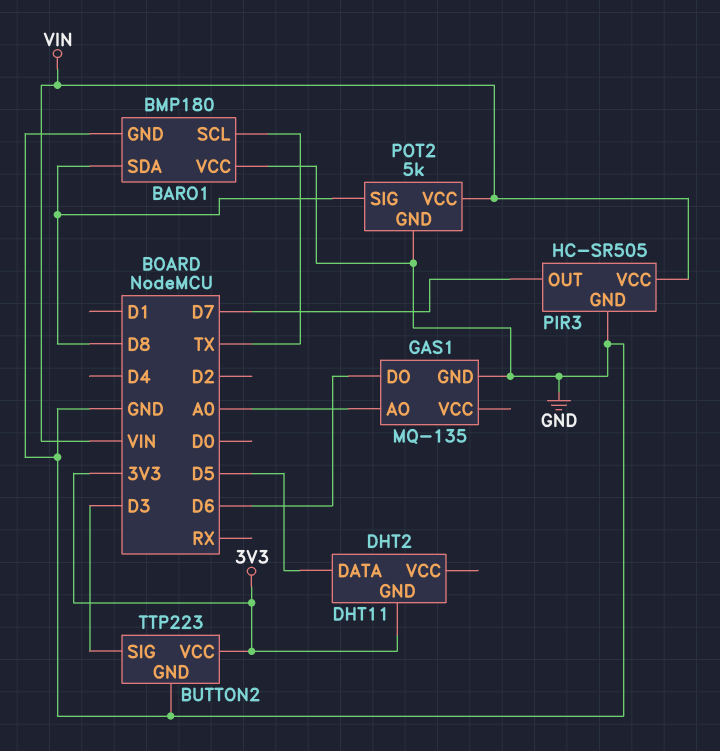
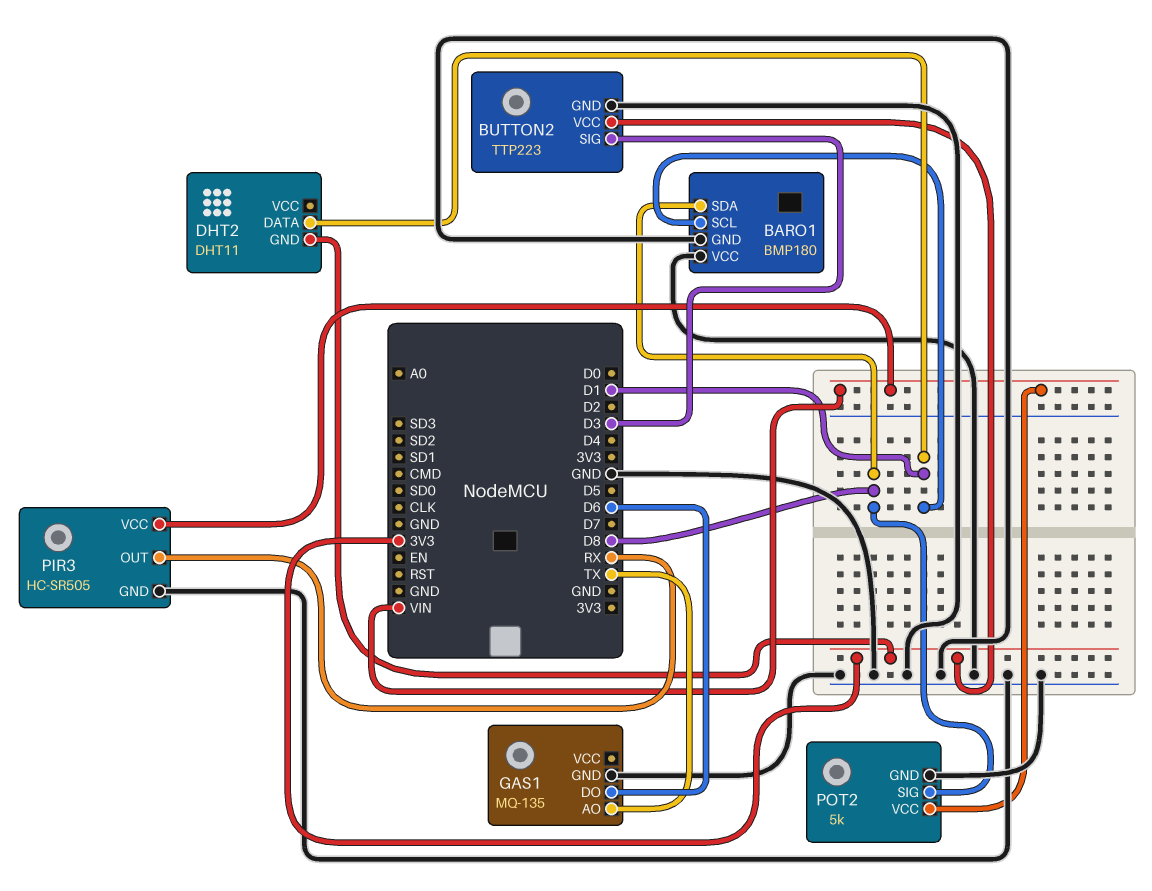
BARO1 pin SCL: TX -> D1
DHT2 pin DATA: D5 -> D1
GAS1 pin AO: A0 -> TX
PIR3 pin OUT: D7 -> RX

